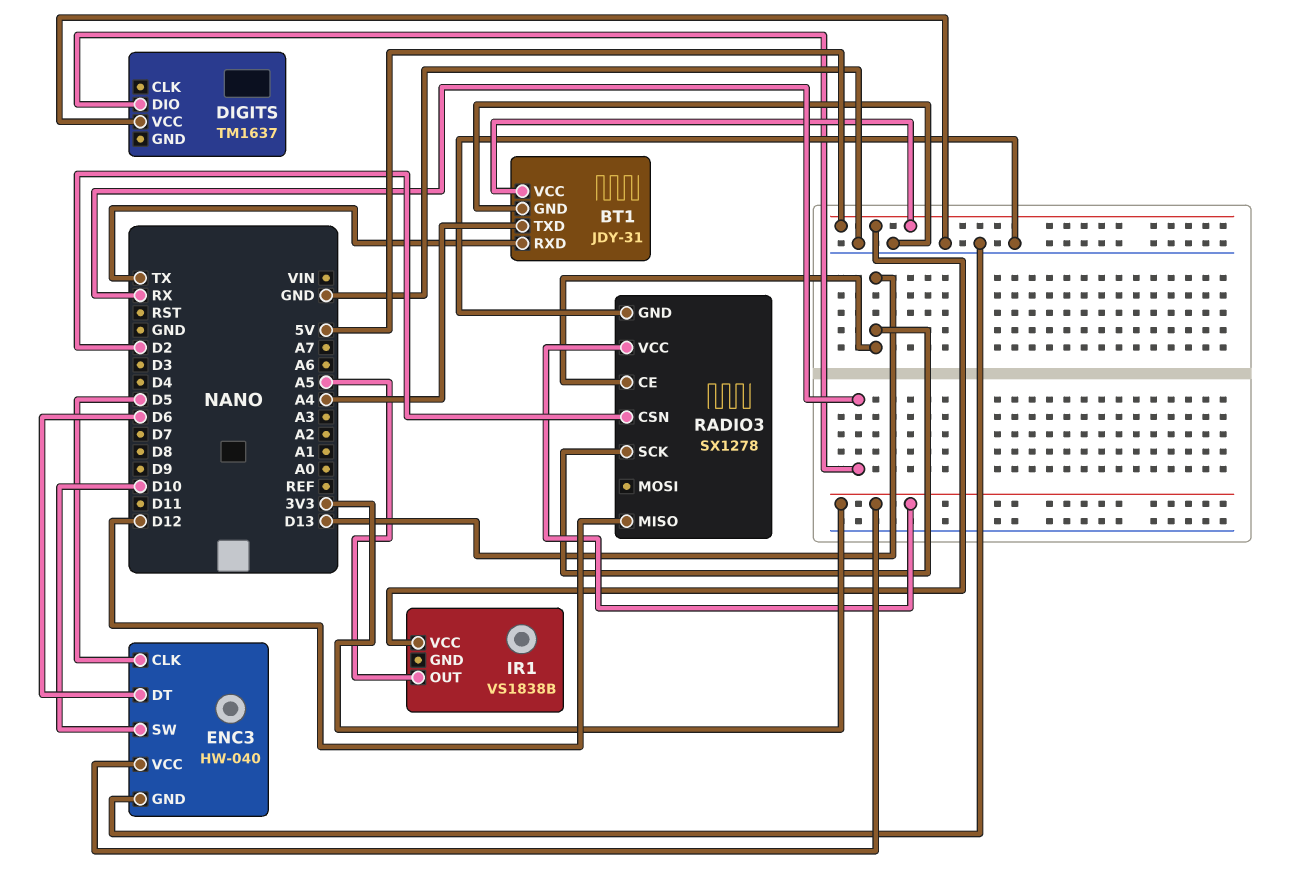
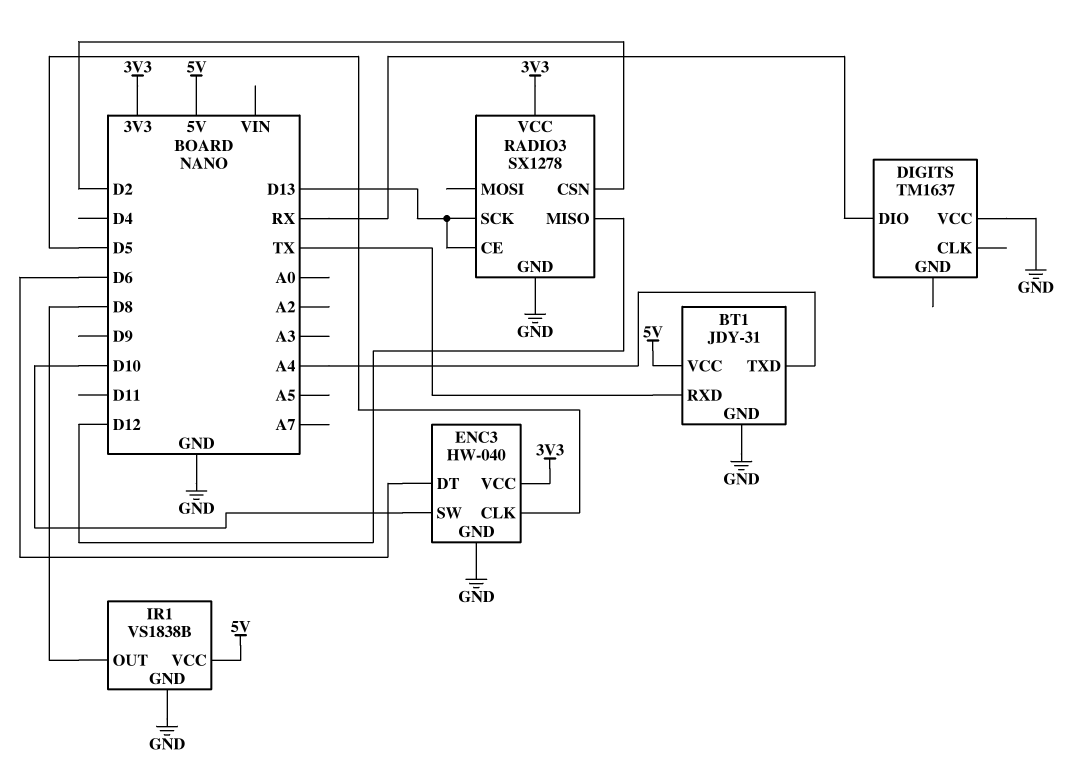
IR1 pin GND: none -> GND
IR1 pin OUT: A5 -> D8

